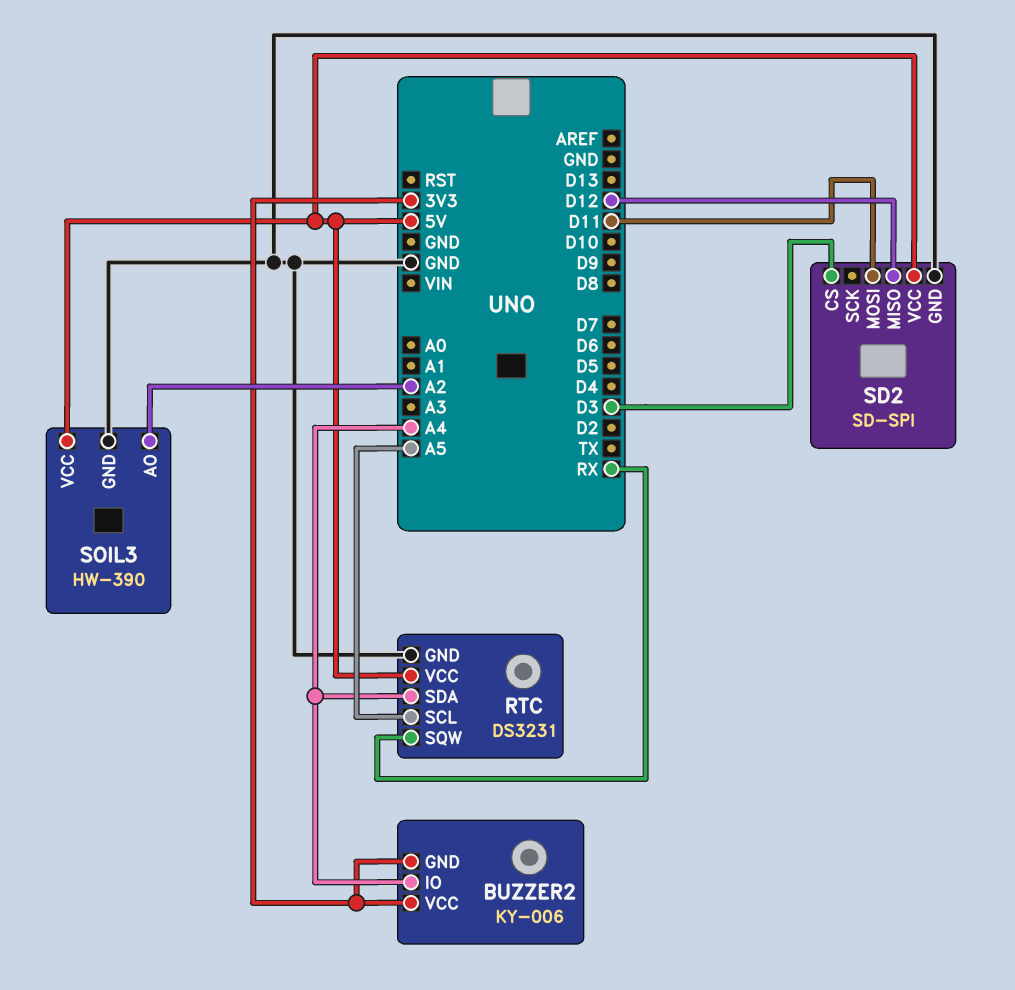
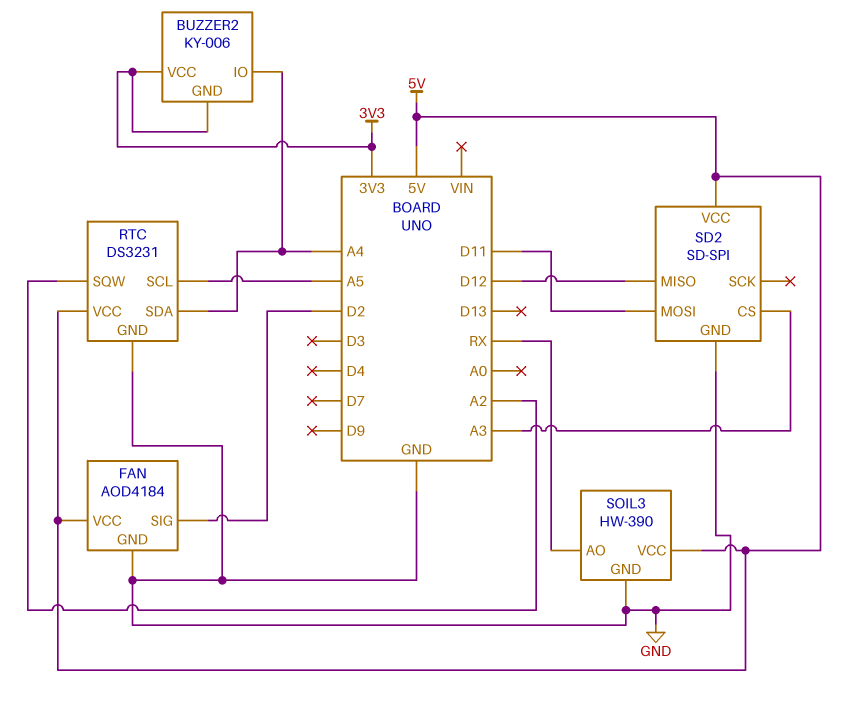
FAN: none -> AOD4184
FAN pin GND: none -> GND
FAN pin SIG: none -> D2
FAN pin VCC: none -> 5V
RTC pin SQW: RX -> A2
SD2 pin CS: D3 -> A3
SOIL3 pin AO: A2 -> RX

